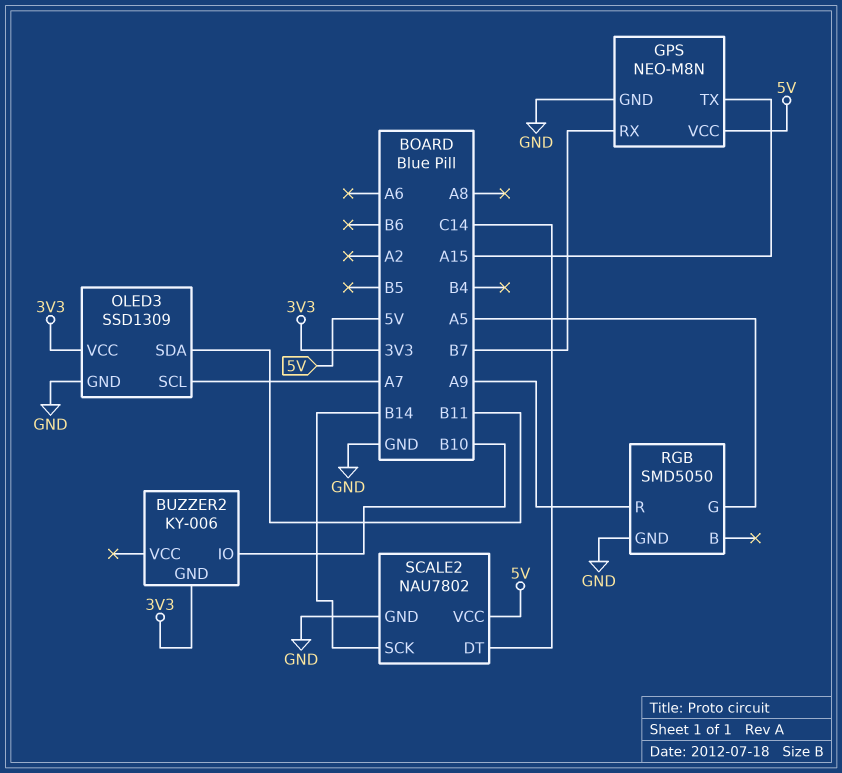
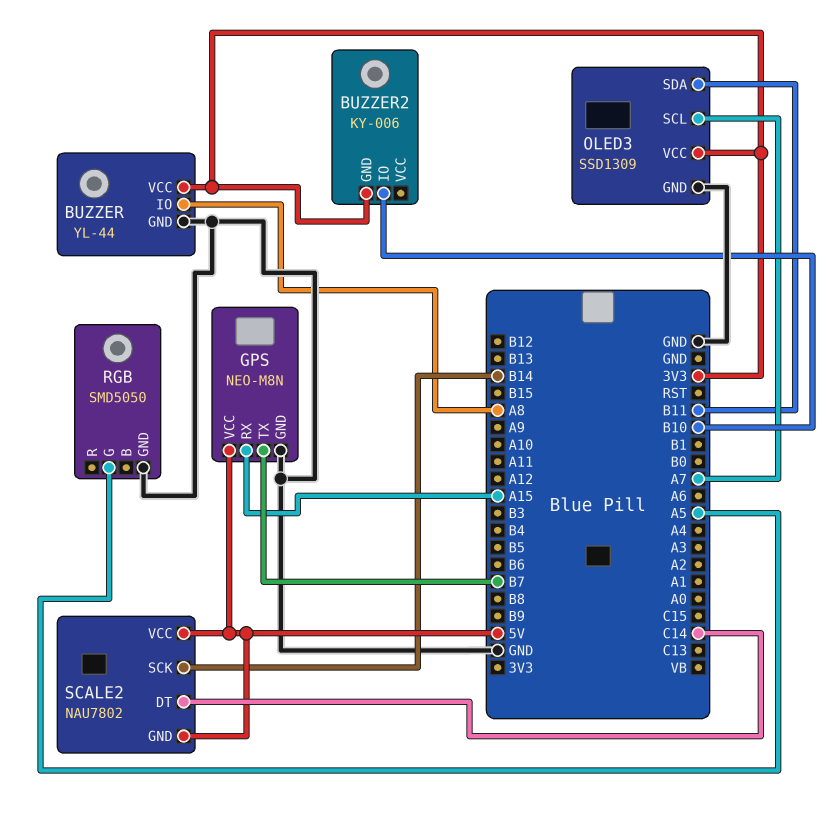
BUZZER: none -> YL-44
BUZZER pin GND: none -> GND
BUZZER pin IO: none -> A8
BUZZER pin VCC: none -> 3V3
GPS pin RX: B7 -> A15
GPS pin TX: A15 -> B7
RGB pin R: A9 -> none
SCALE2 pin GND: GND -> 5V

